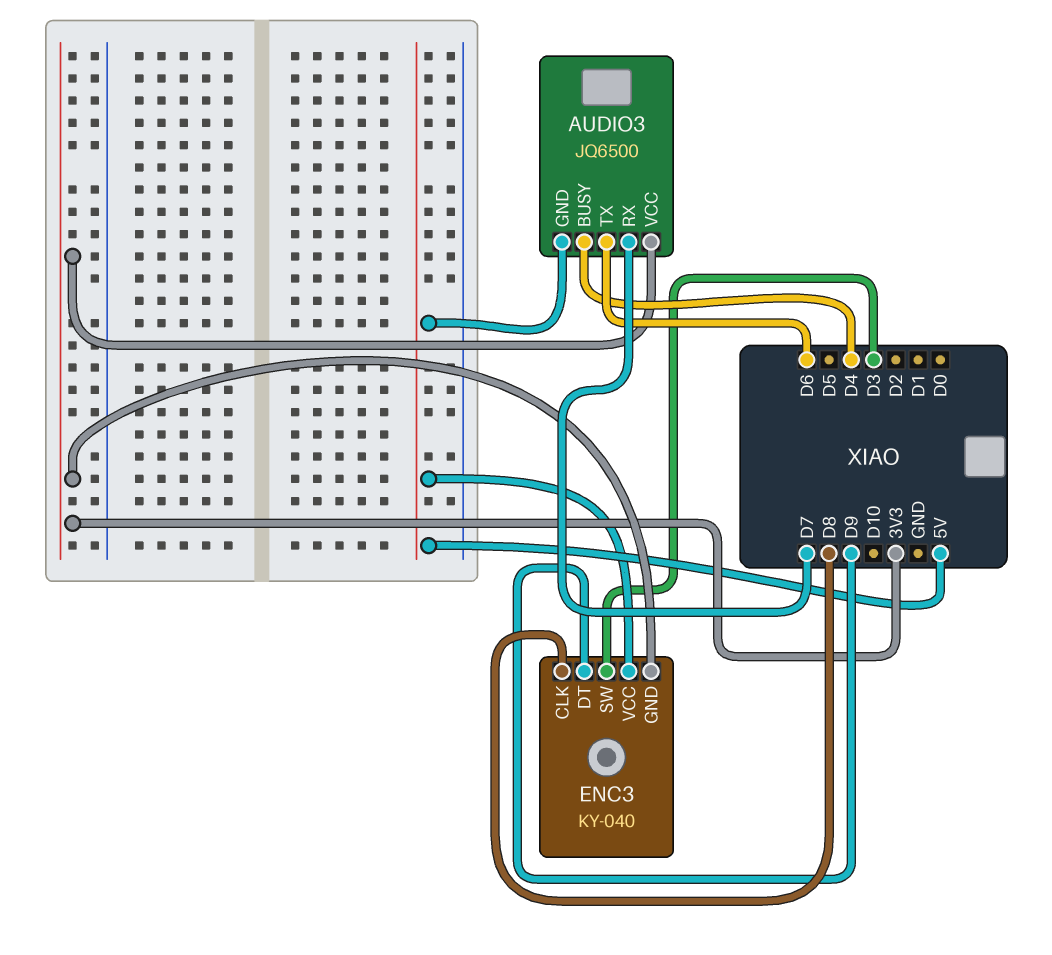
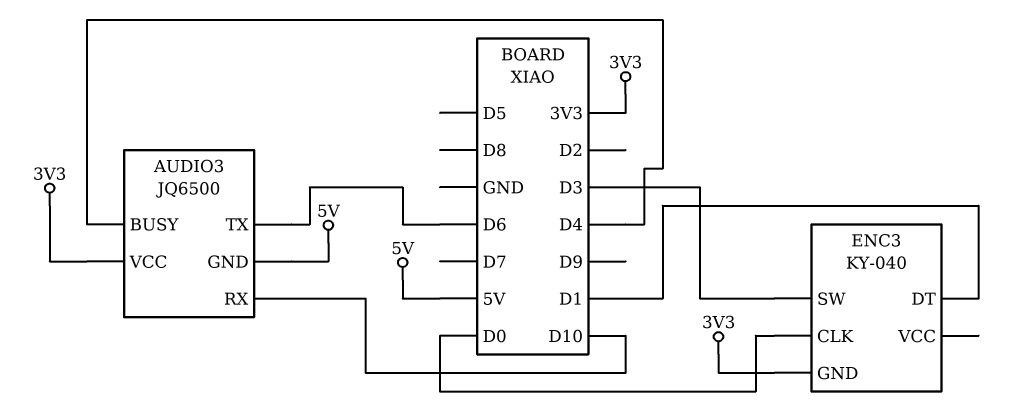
AUDIO3 pin RX: D7 -> D10
ENC3 pin CLK: D8 -> D0
ENC3 pin DT: D9 -> D1
ENC3 pin VCC: 5V -> none

